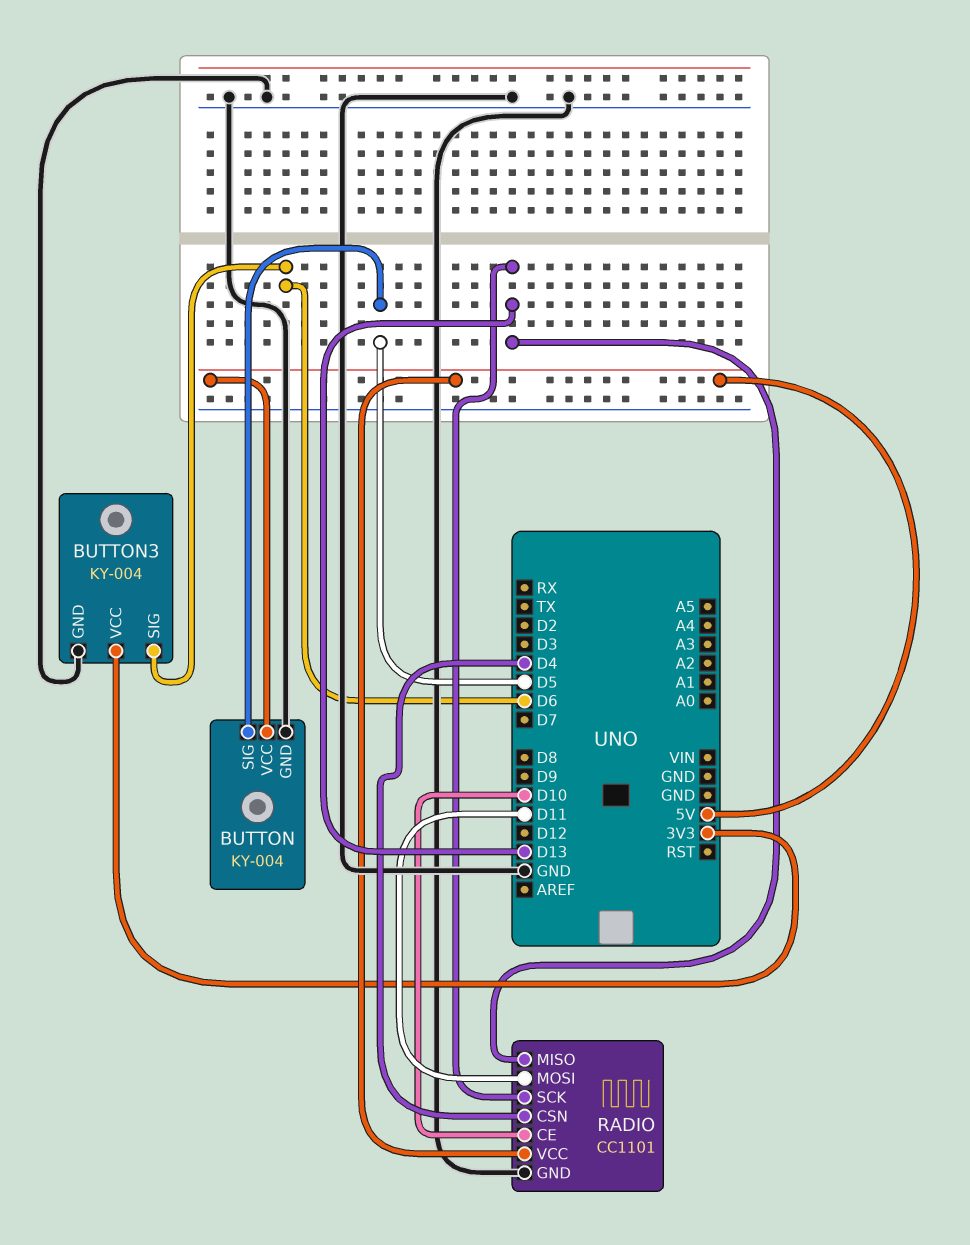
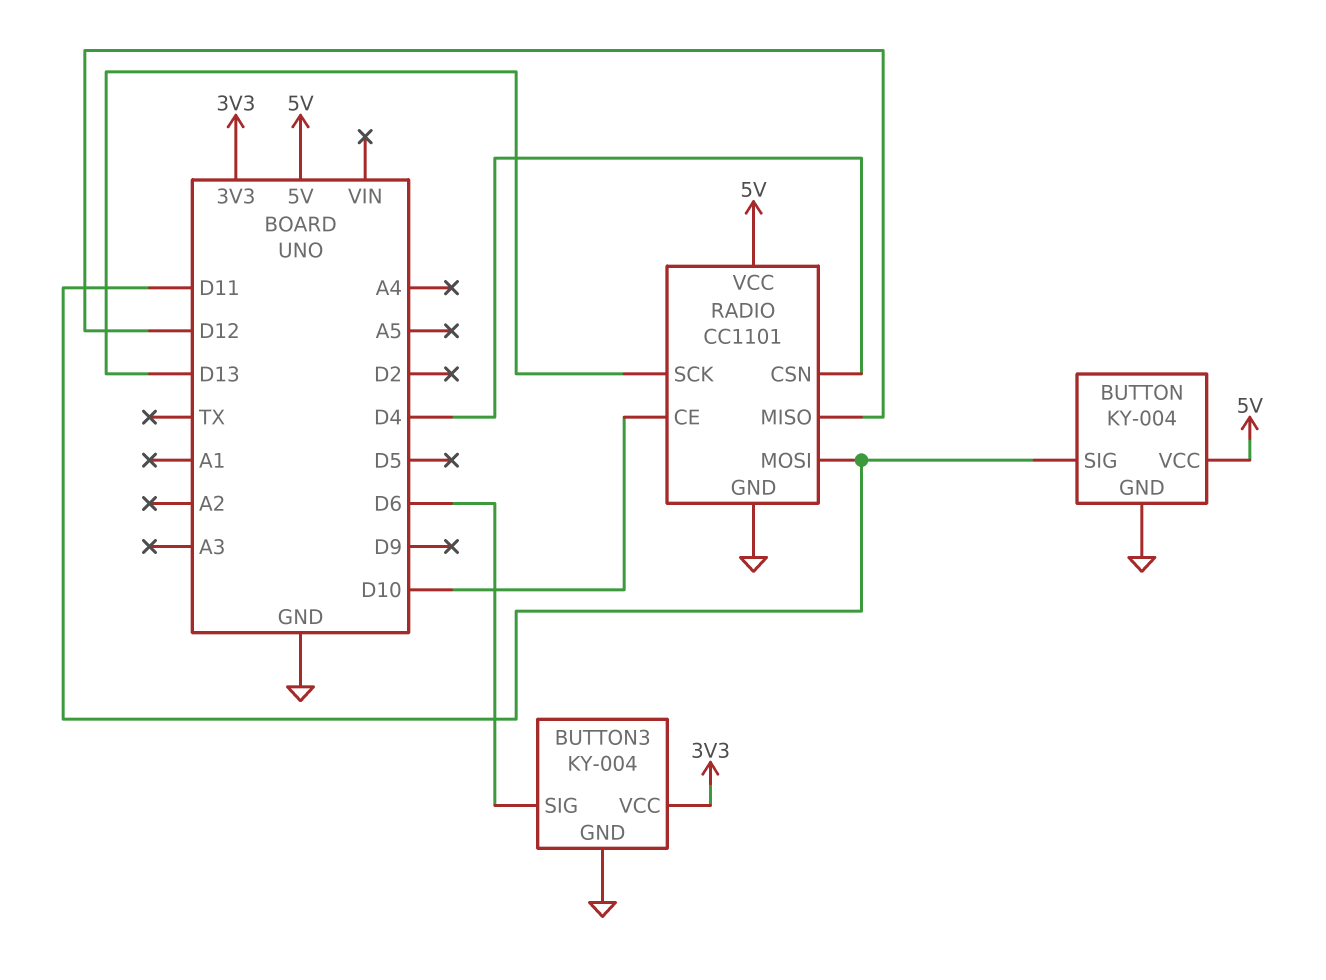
BUTTON pin SIG: D5 -> D11
RADIO pin MISO: D13 -> D12

